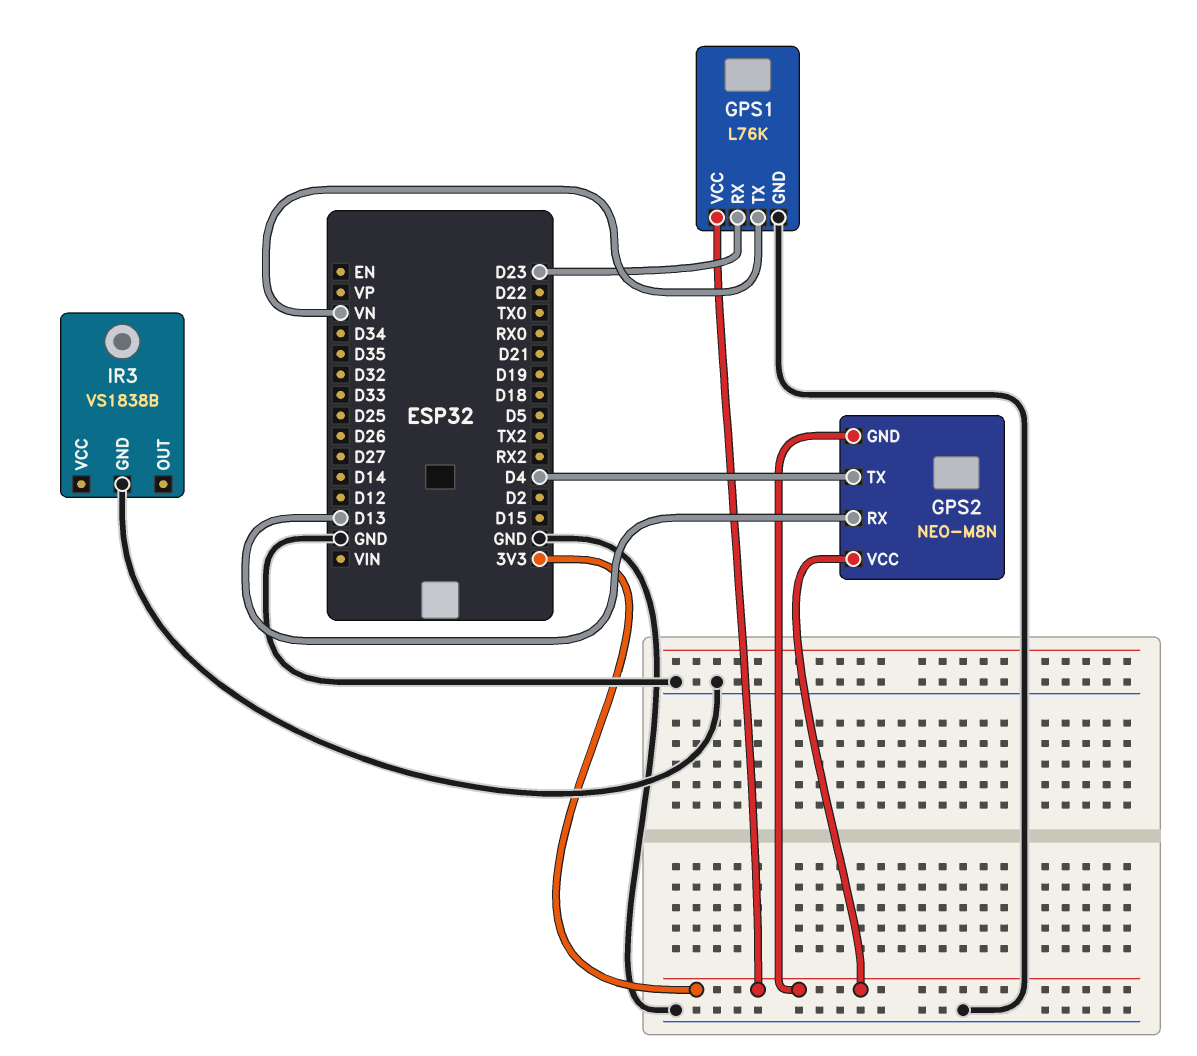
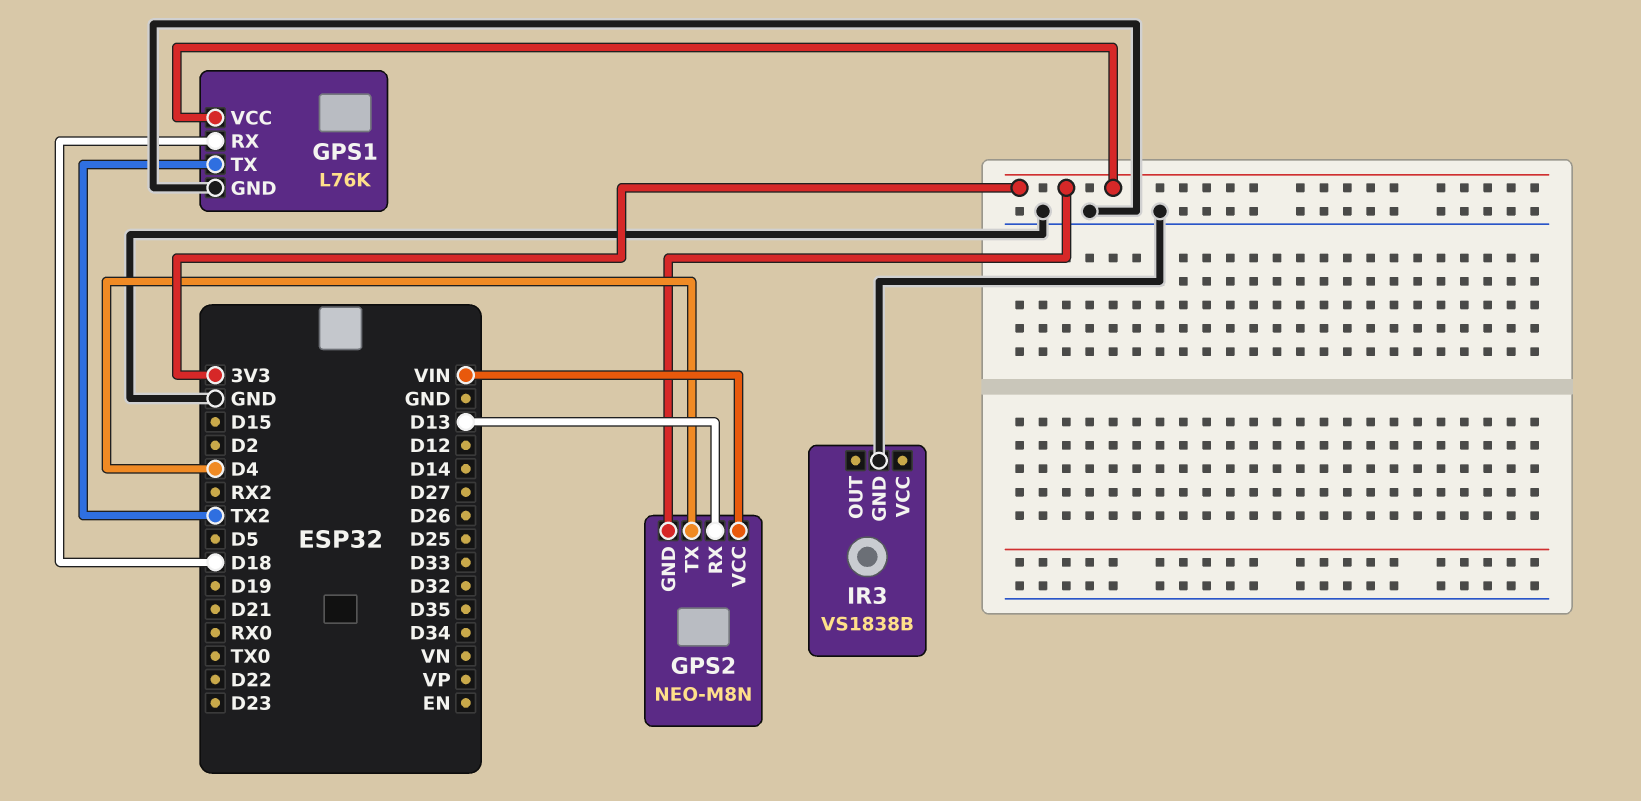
GPS1 pin RX: D23 -> D18
GPS1 pin TX: VN -> TX2
GPS2 pin VCC: 3V3 -> VIN

